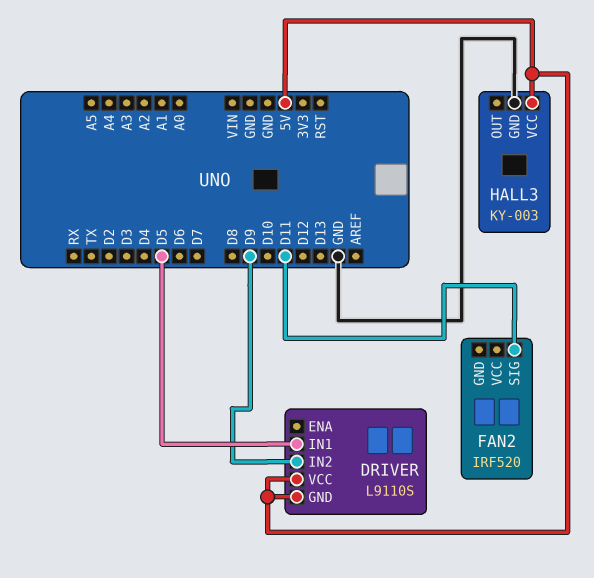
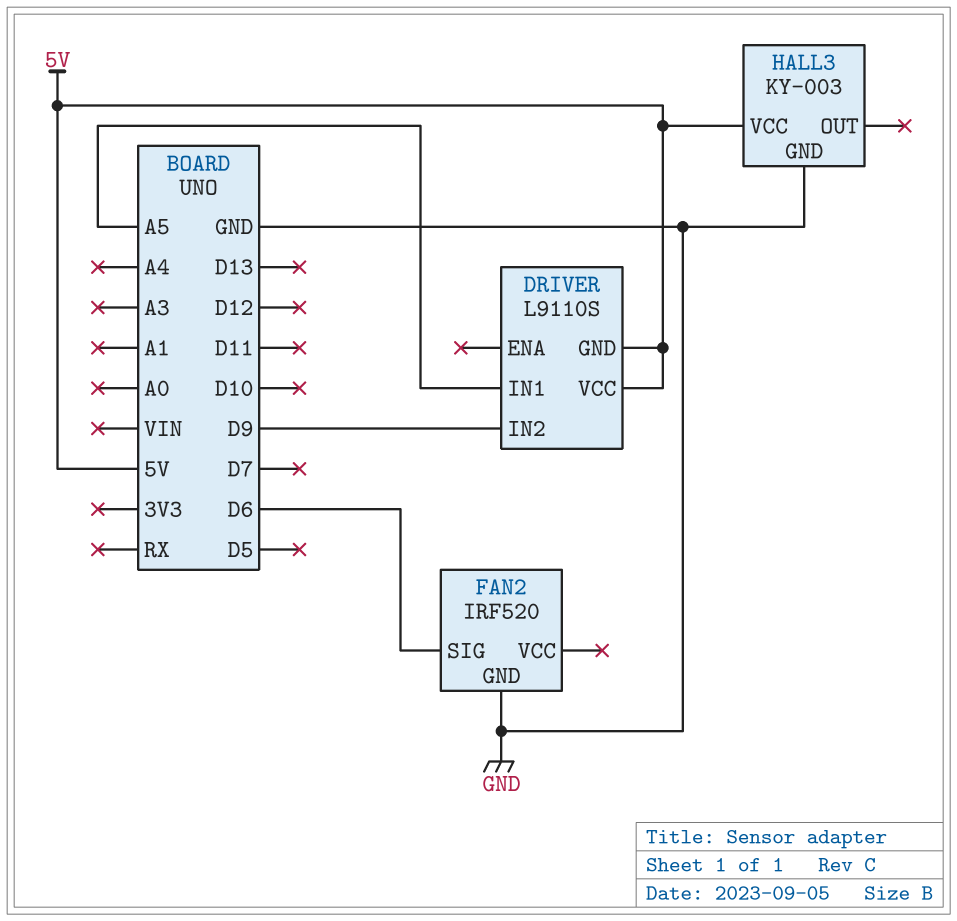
DRIVER pin IN1: D5 -> A5
FAN2 pin GND: none -> GND
FAN2 pin SIG: D11 -> D6

